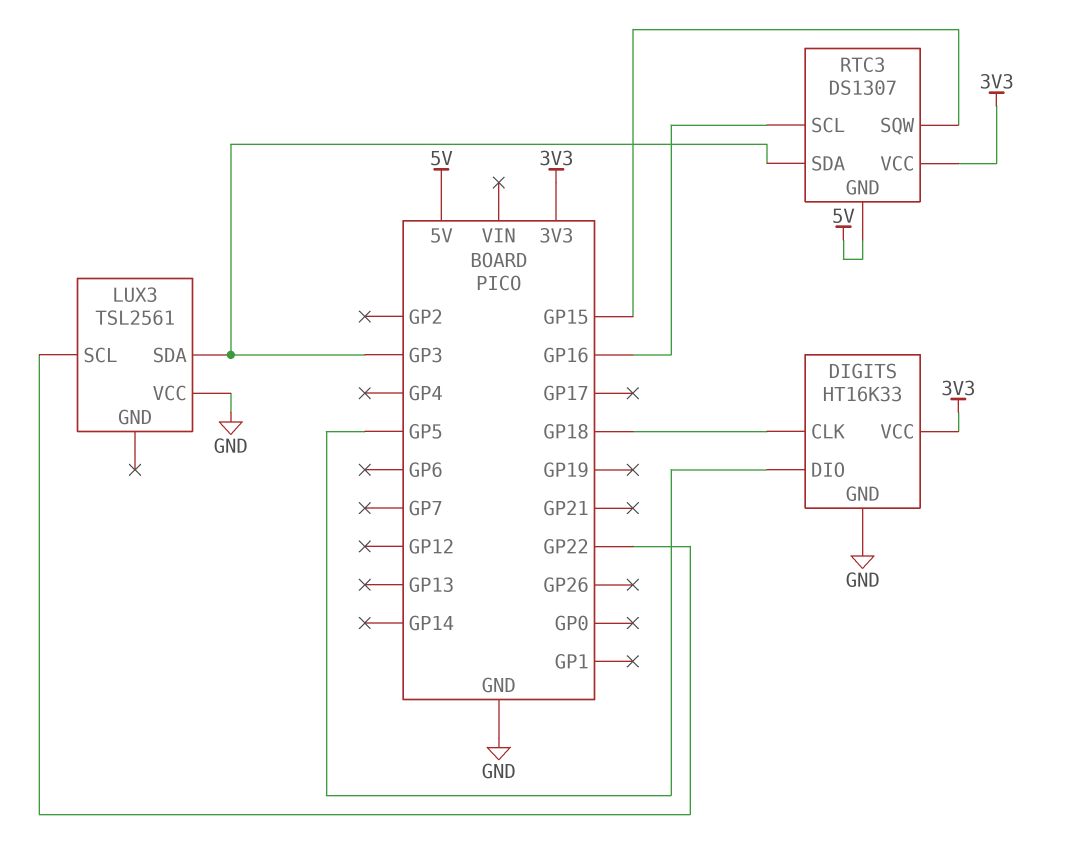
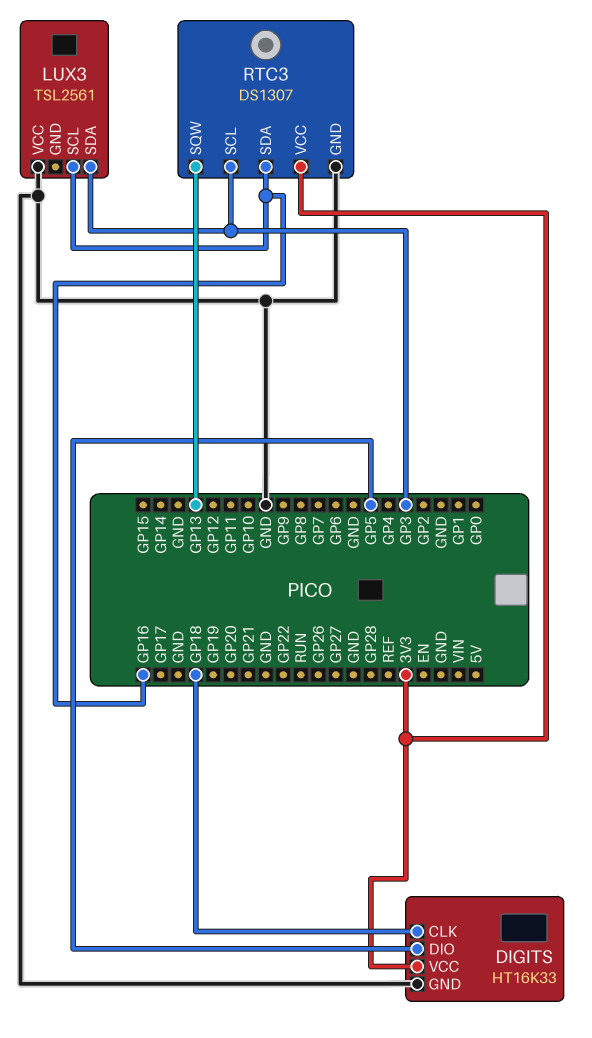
LUX3 pin SCL: GP22 -> GP16
RTC3 pin GND: 5V -> GND
RTC3 pin SCL: GP16 -> GP3
RTC3 pin SDA: GP3 -> GP16
RTC3 pin SQW: GP15 -> GP13

